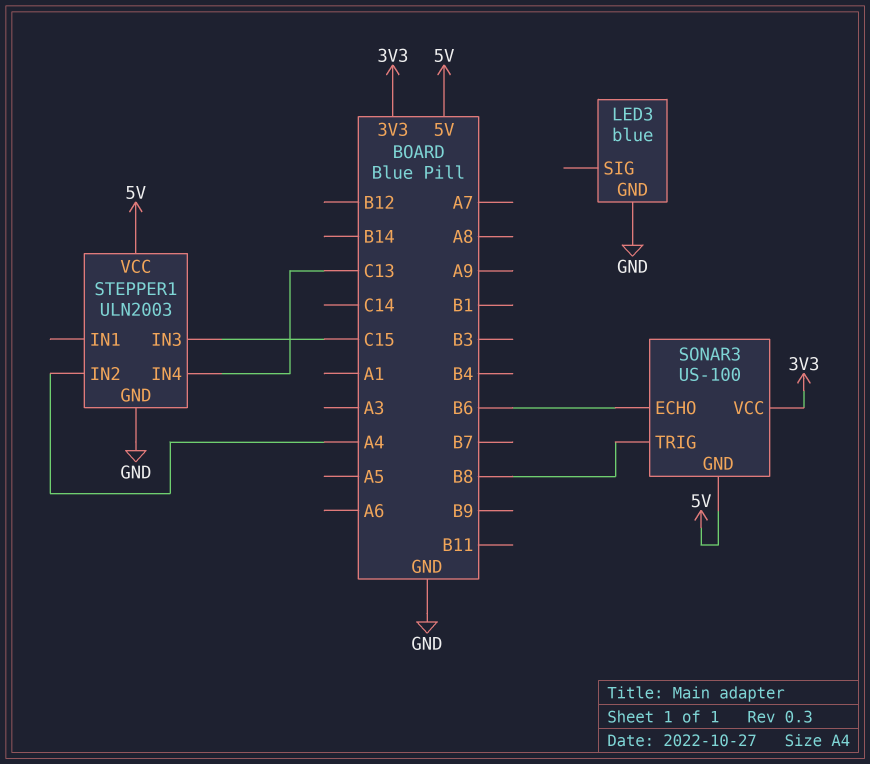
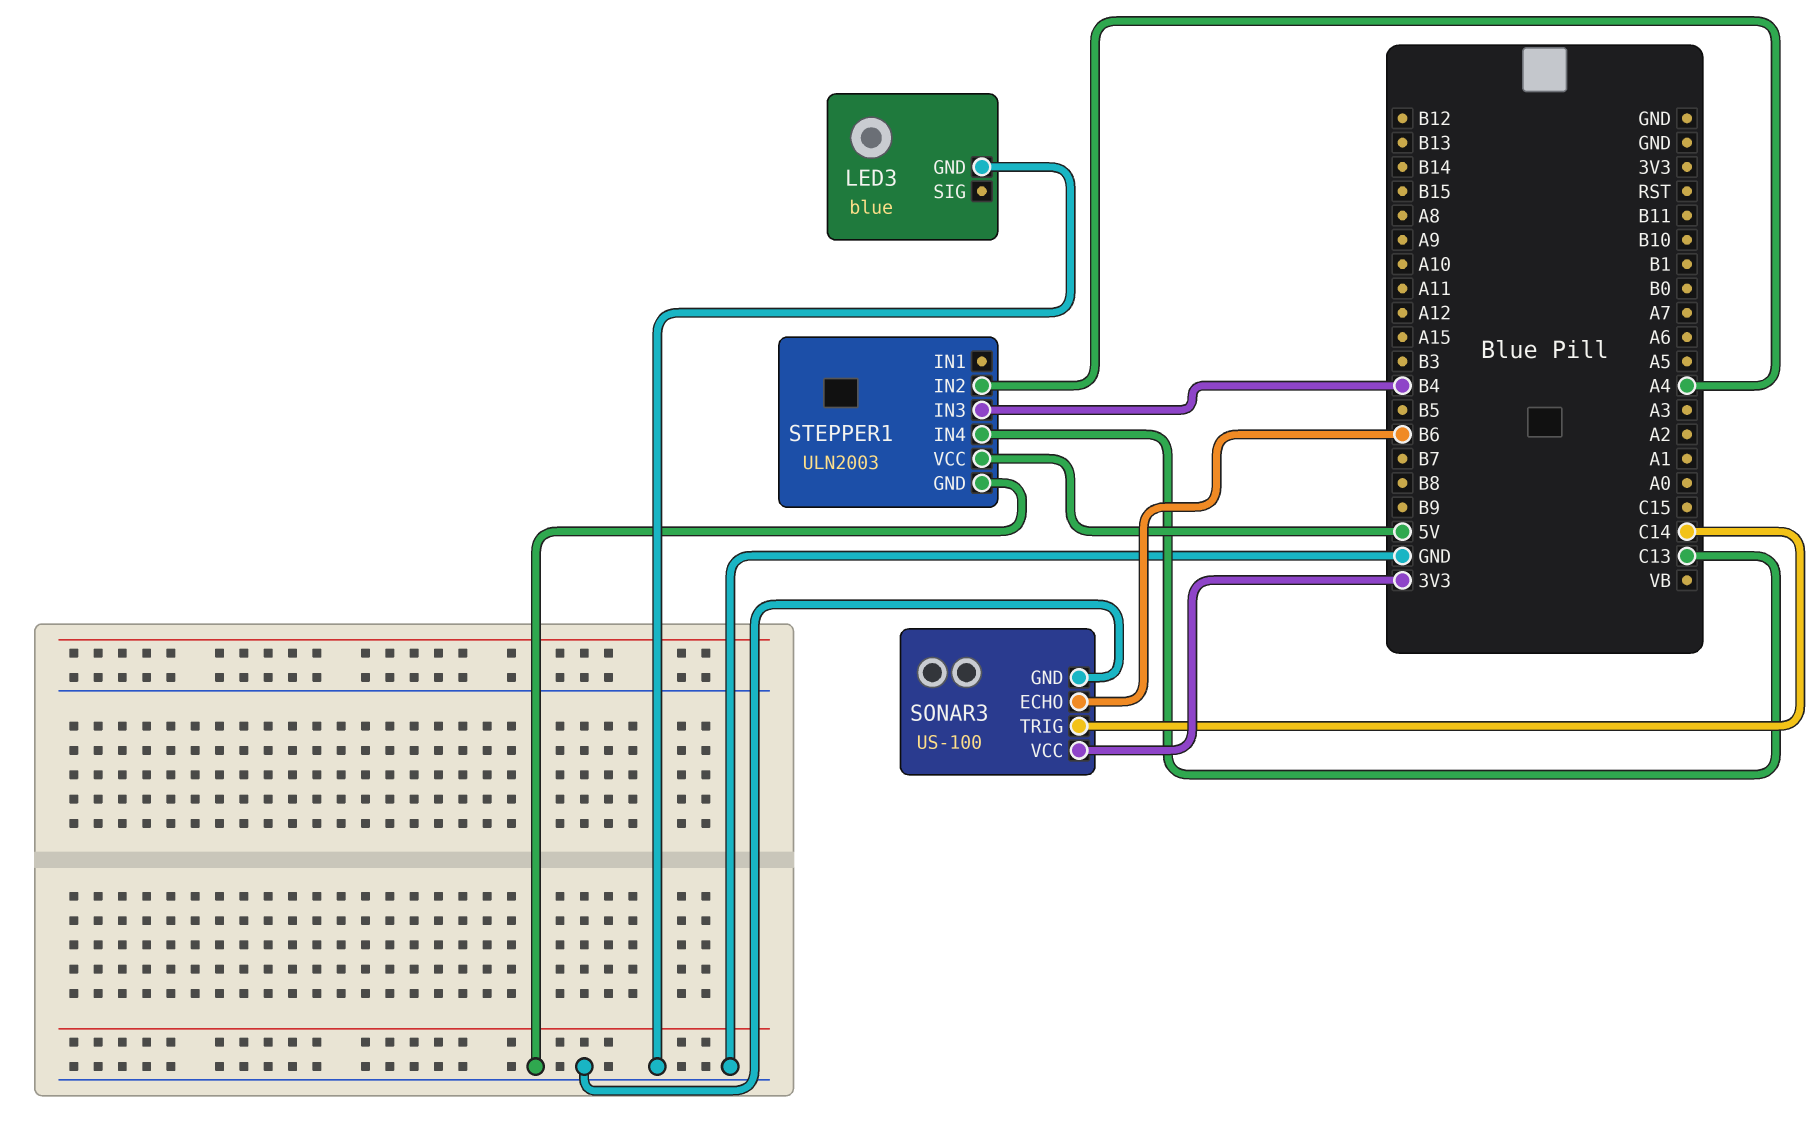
SONAR3 pin GND: 5V -> GND
SONAR3 pin TRIG: B8 -> C14
STEPPER1 pin IN3: C15 -> B4

